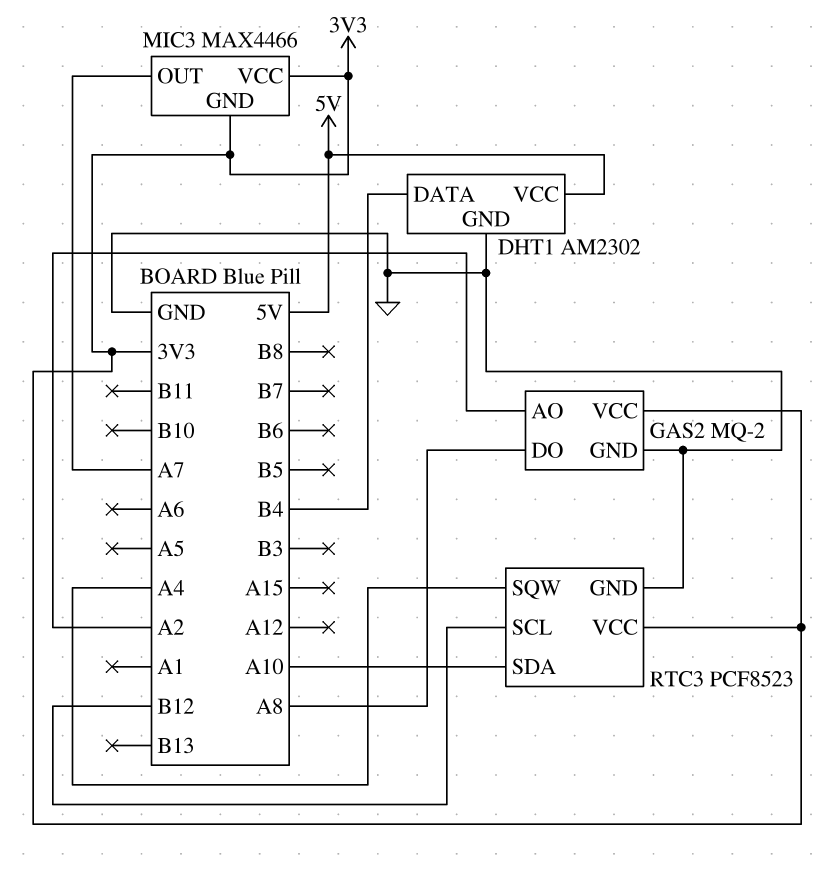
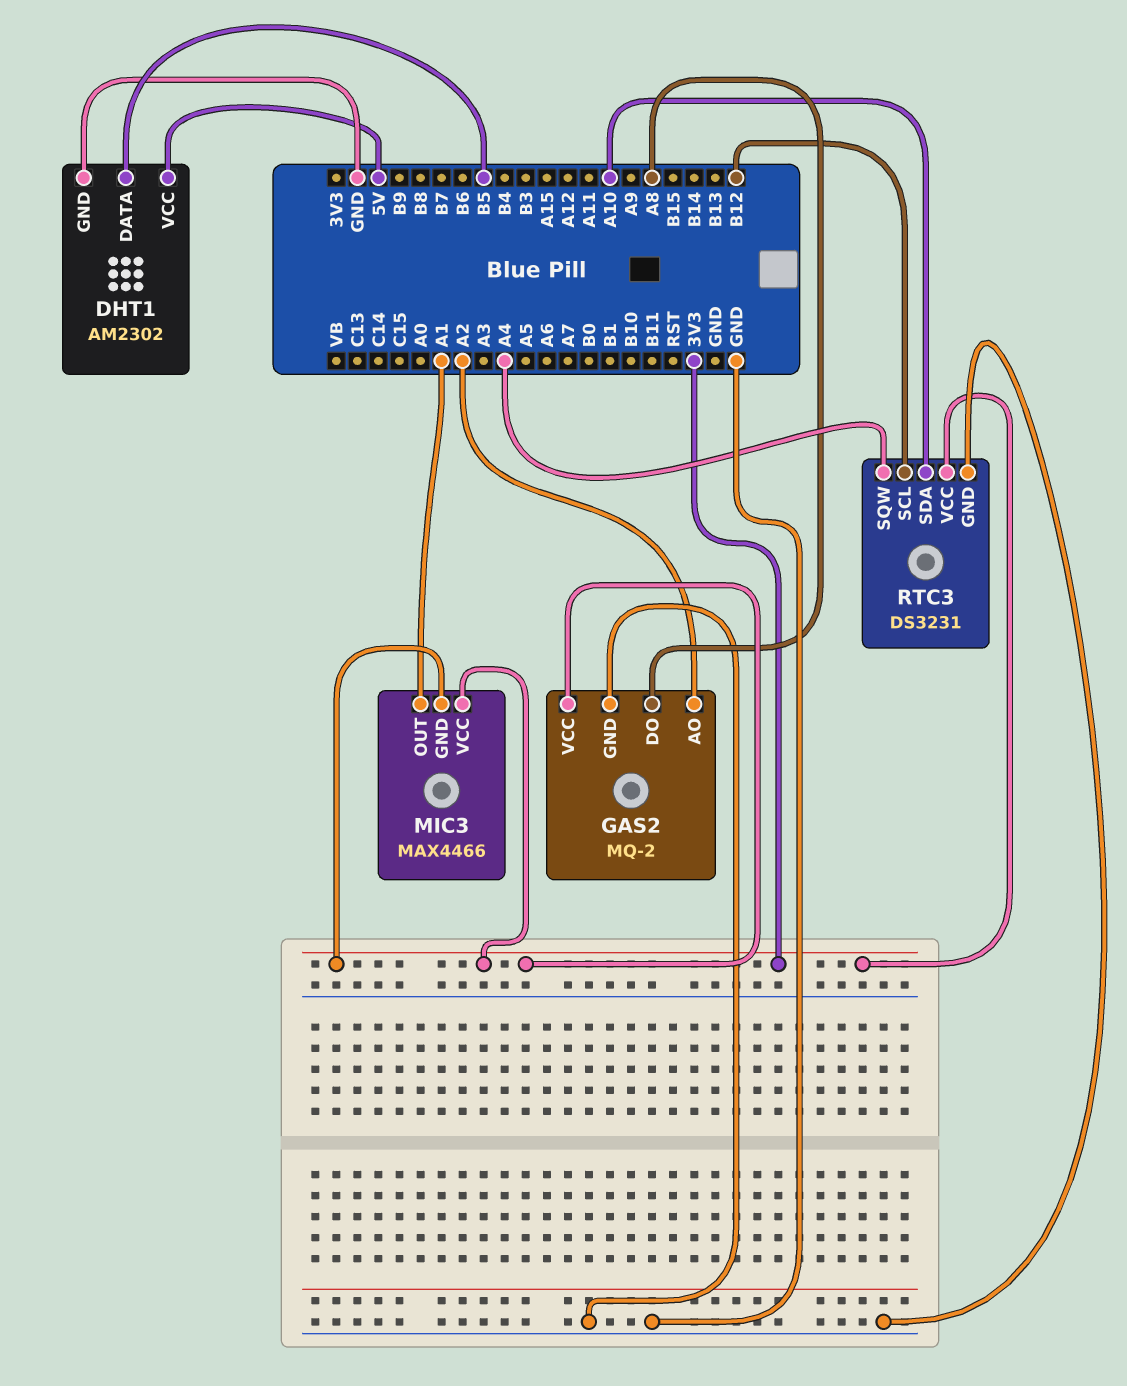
DHT1 pin DATA: B4 -> B5
MIC3 pin OUT: A7 -> A1
RTC3: PCF8523 -> DS3231

